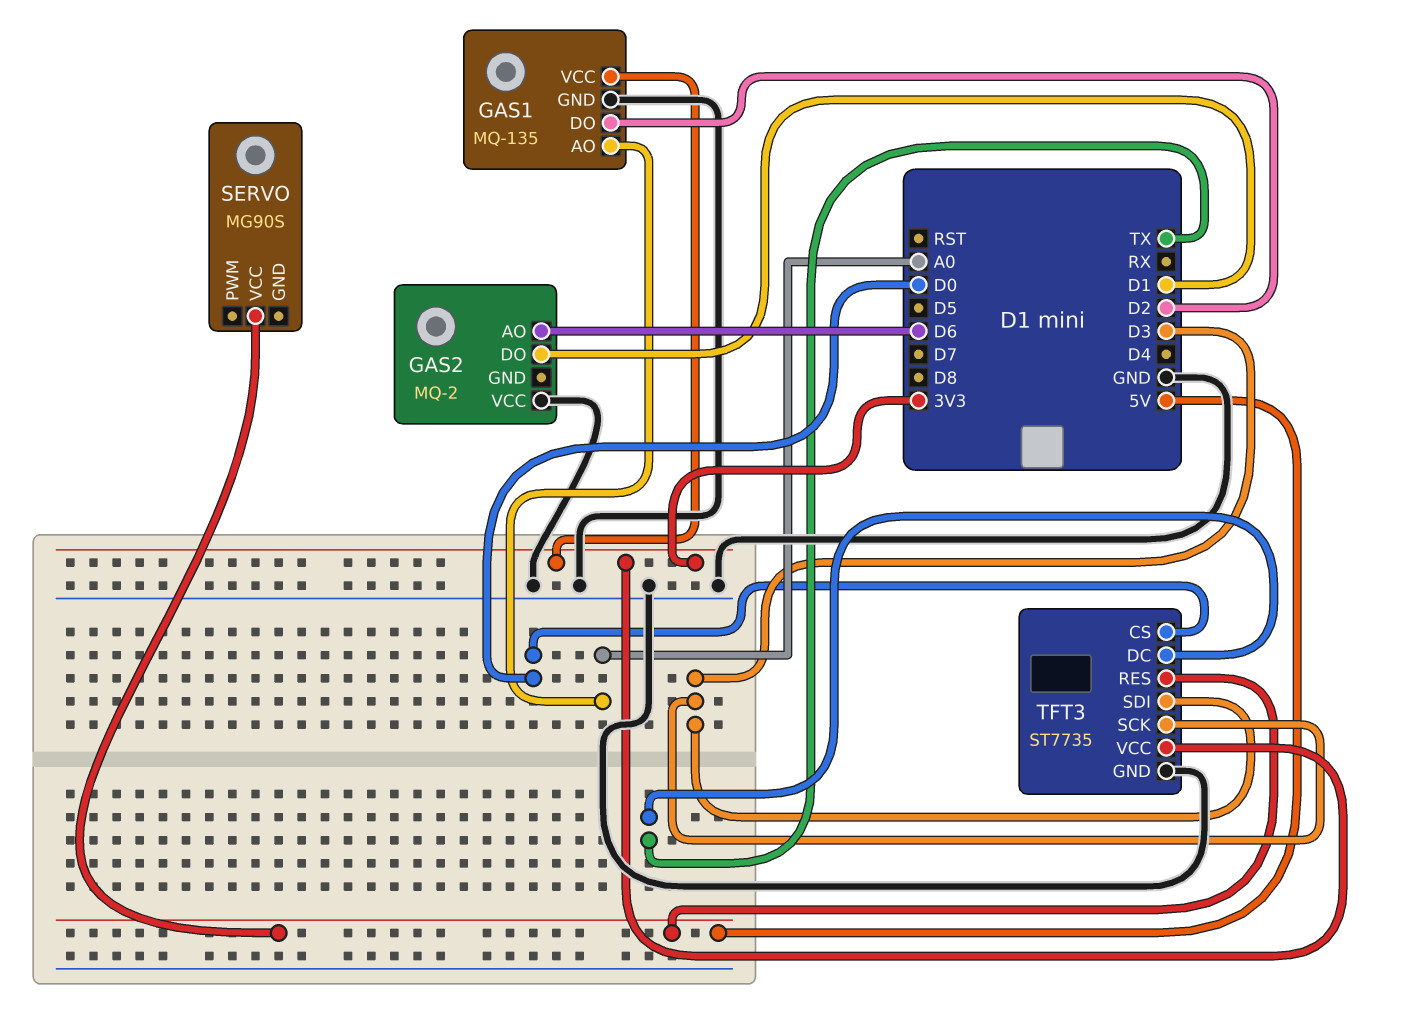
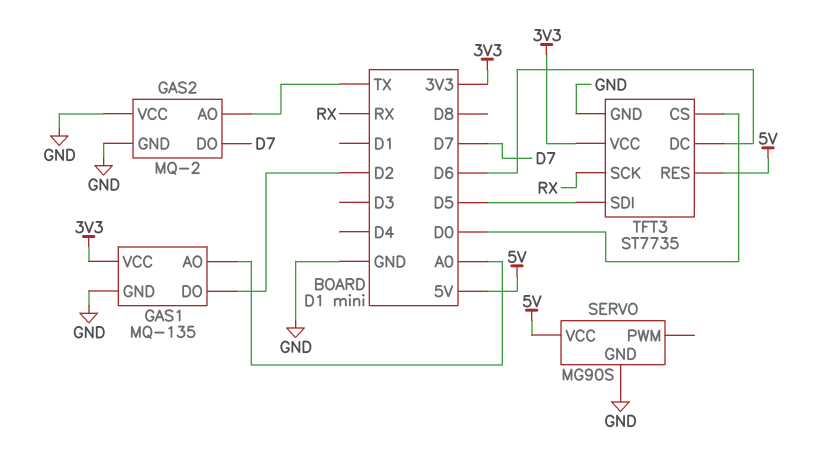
GAS2 pin AO: D6 -> TX
GAS2 pin DO: D1 -> D7
GAS2 pin GND: none -> GND
SERVO pin GND: none -> GND
TFT3 pin DC: TX -> D6
TFT3 pin SCK: D3 -> RX
TFT3 pin SDI: D3 -> D5

